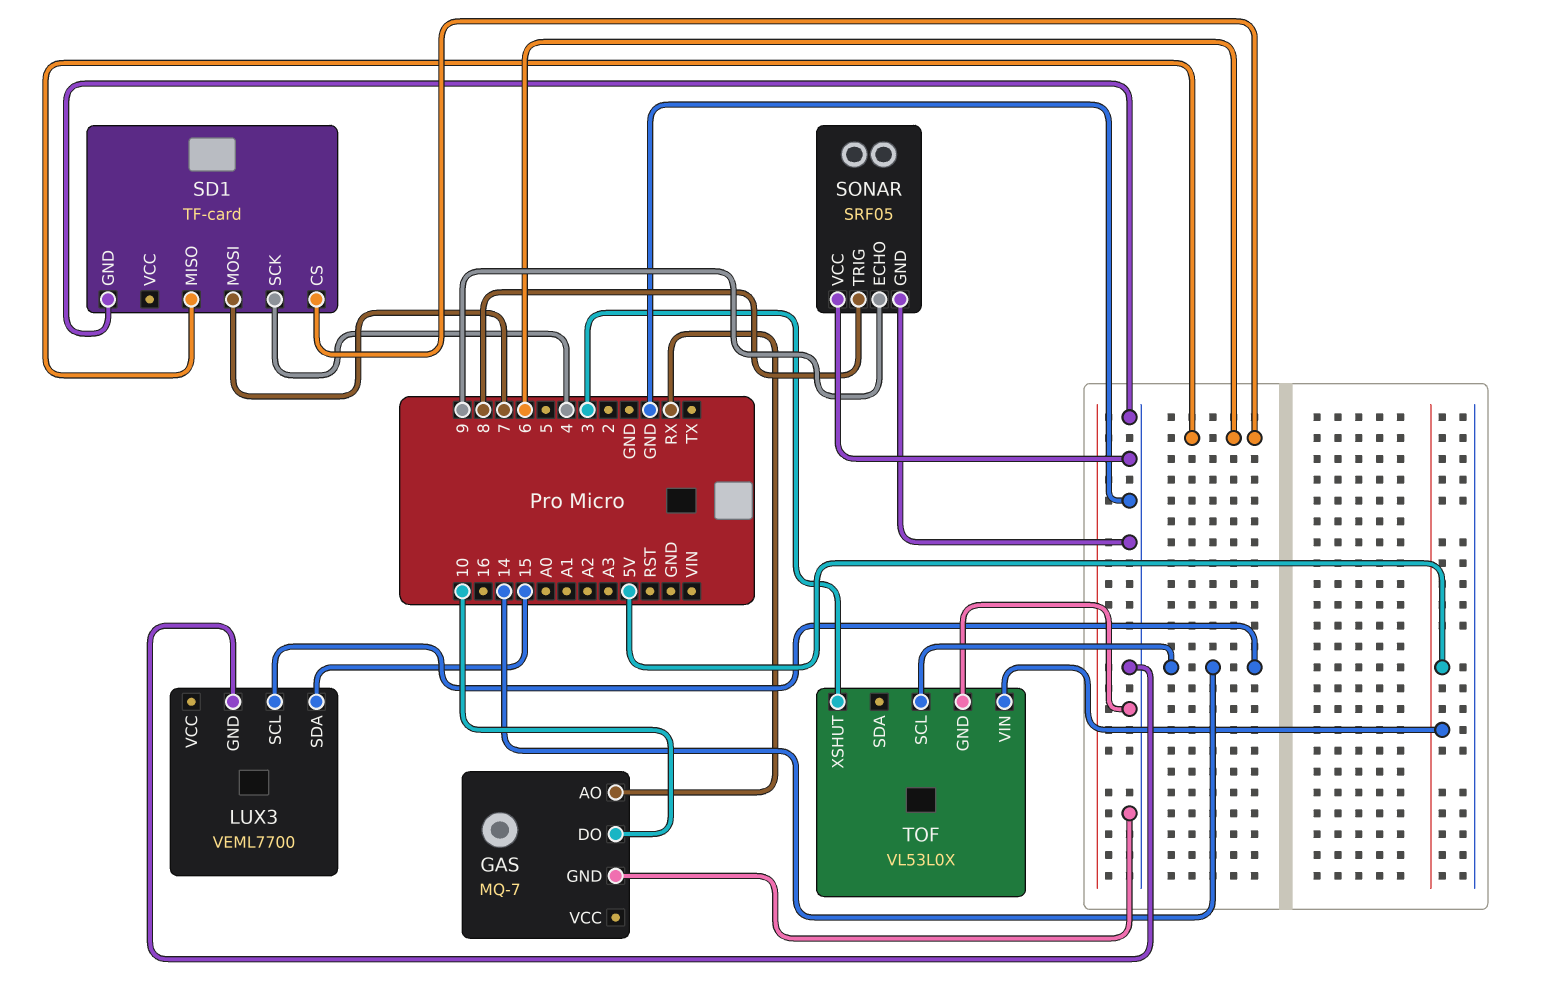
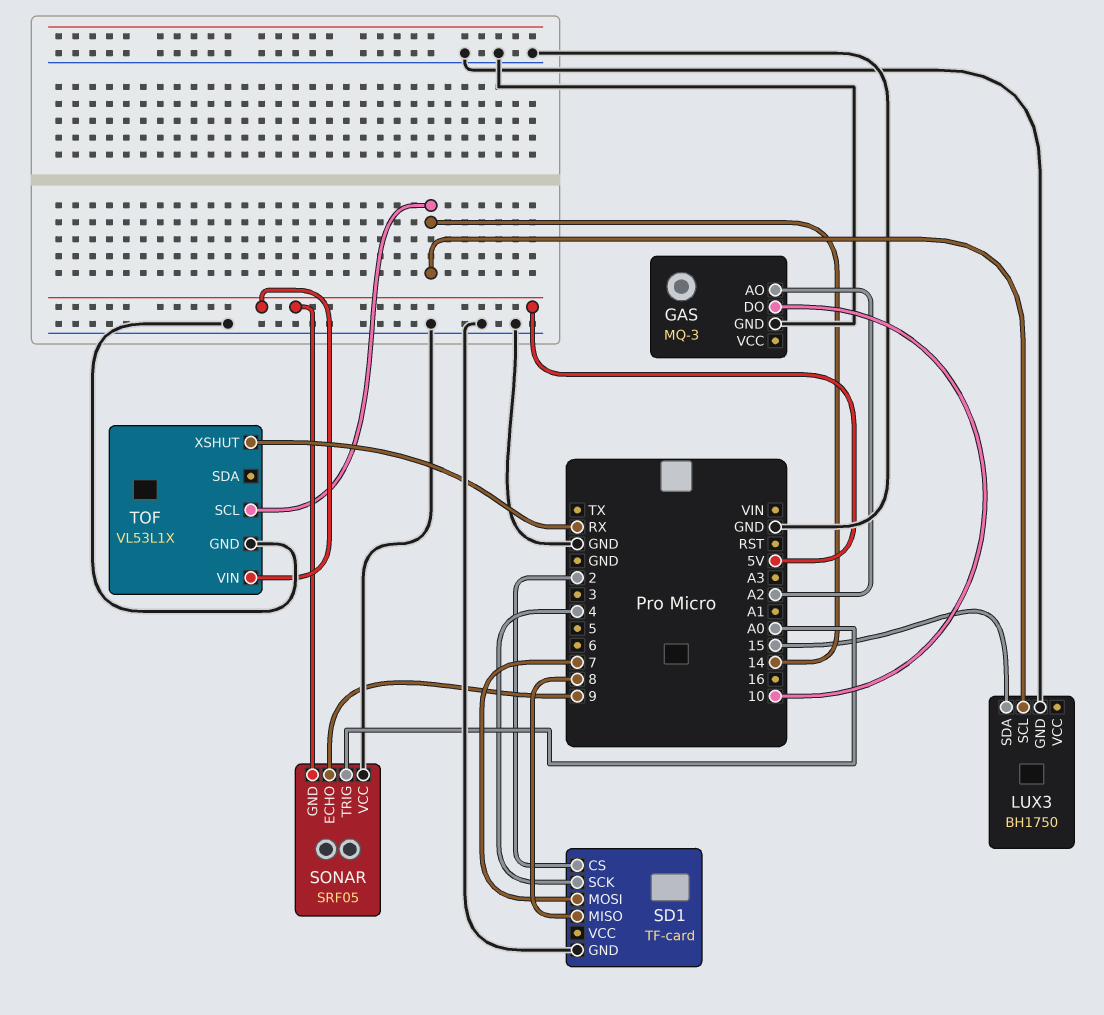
GAS: MQ-7 -> MQ-3
GAS pin AO: RX -> A2
LUX3: VEML7700 -> BH1750
SD1 pin CS: 6 -> 2
SD1 pin MISO: 6 -> 8
SONAR pin GND: GND -> 5V
SONAR pin TRIG: 8 -> A0
TOF: VL53L0X -> VL53L1X
TOF pin XSHUT: 3 -> RX

